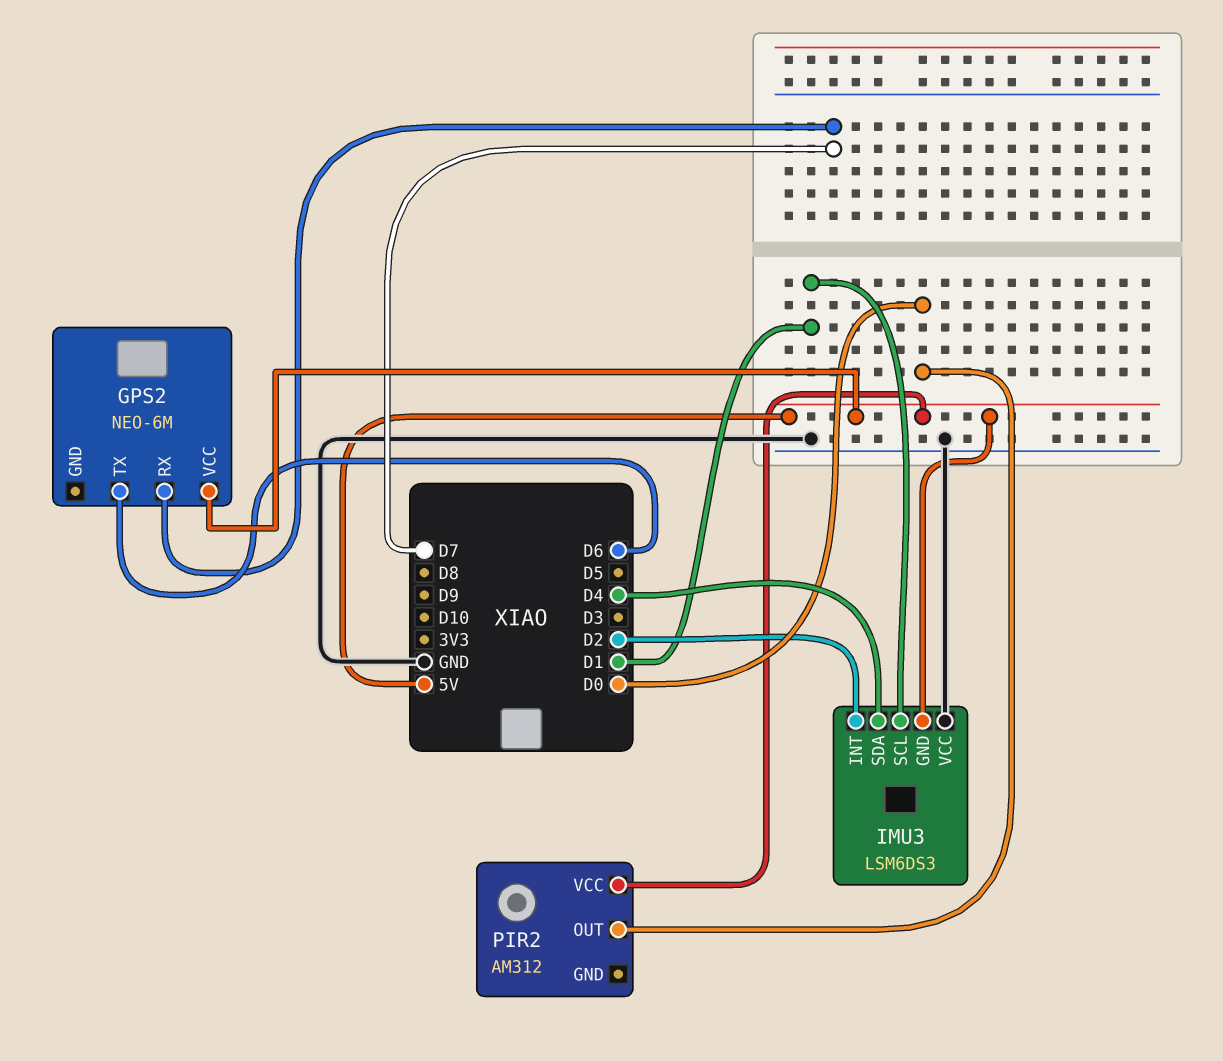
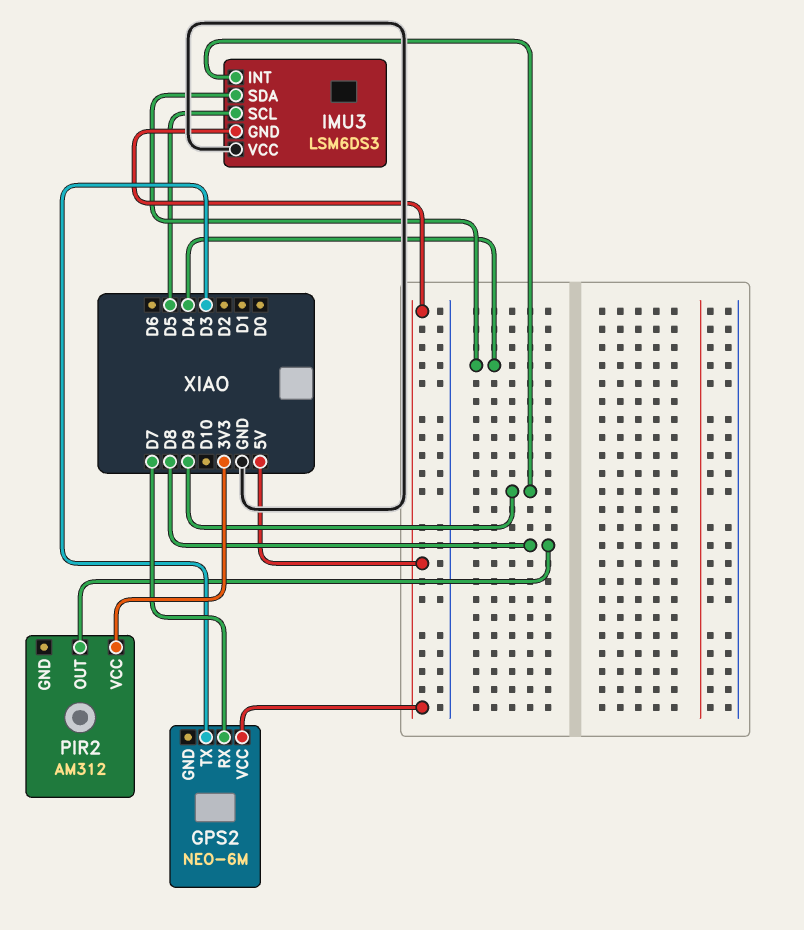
GPS2 pin TX: D6 -> D3
IMU3 pin INT: D2 -> D9
IMU3 pin SCL: D1 -> D5
PIR2 pin OUT: D0 -> D8
PIR2 pin VCC: 5V -> 3V3

